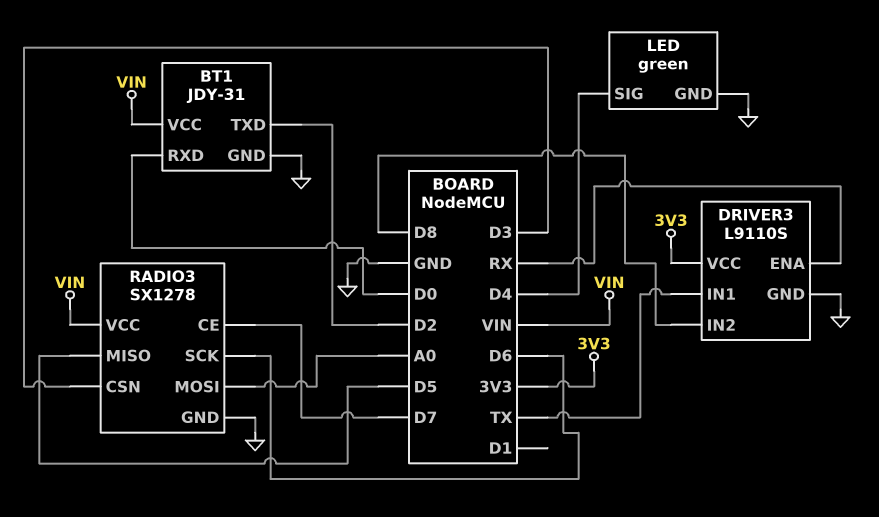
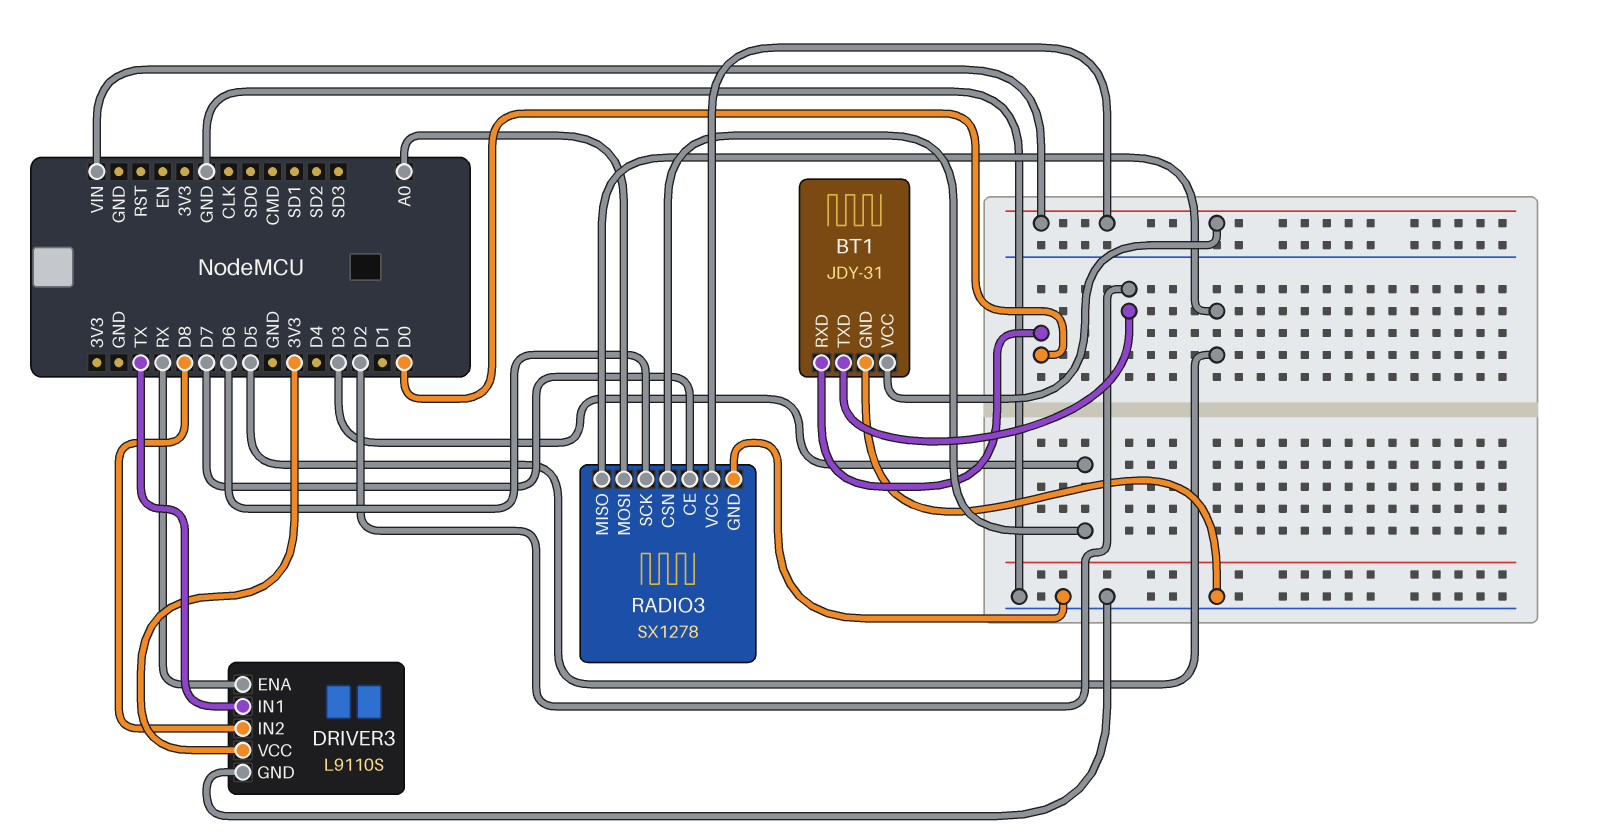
LED: green -> none
LED pin GND: GND -> none
LED pin SIG: D4 -> none

